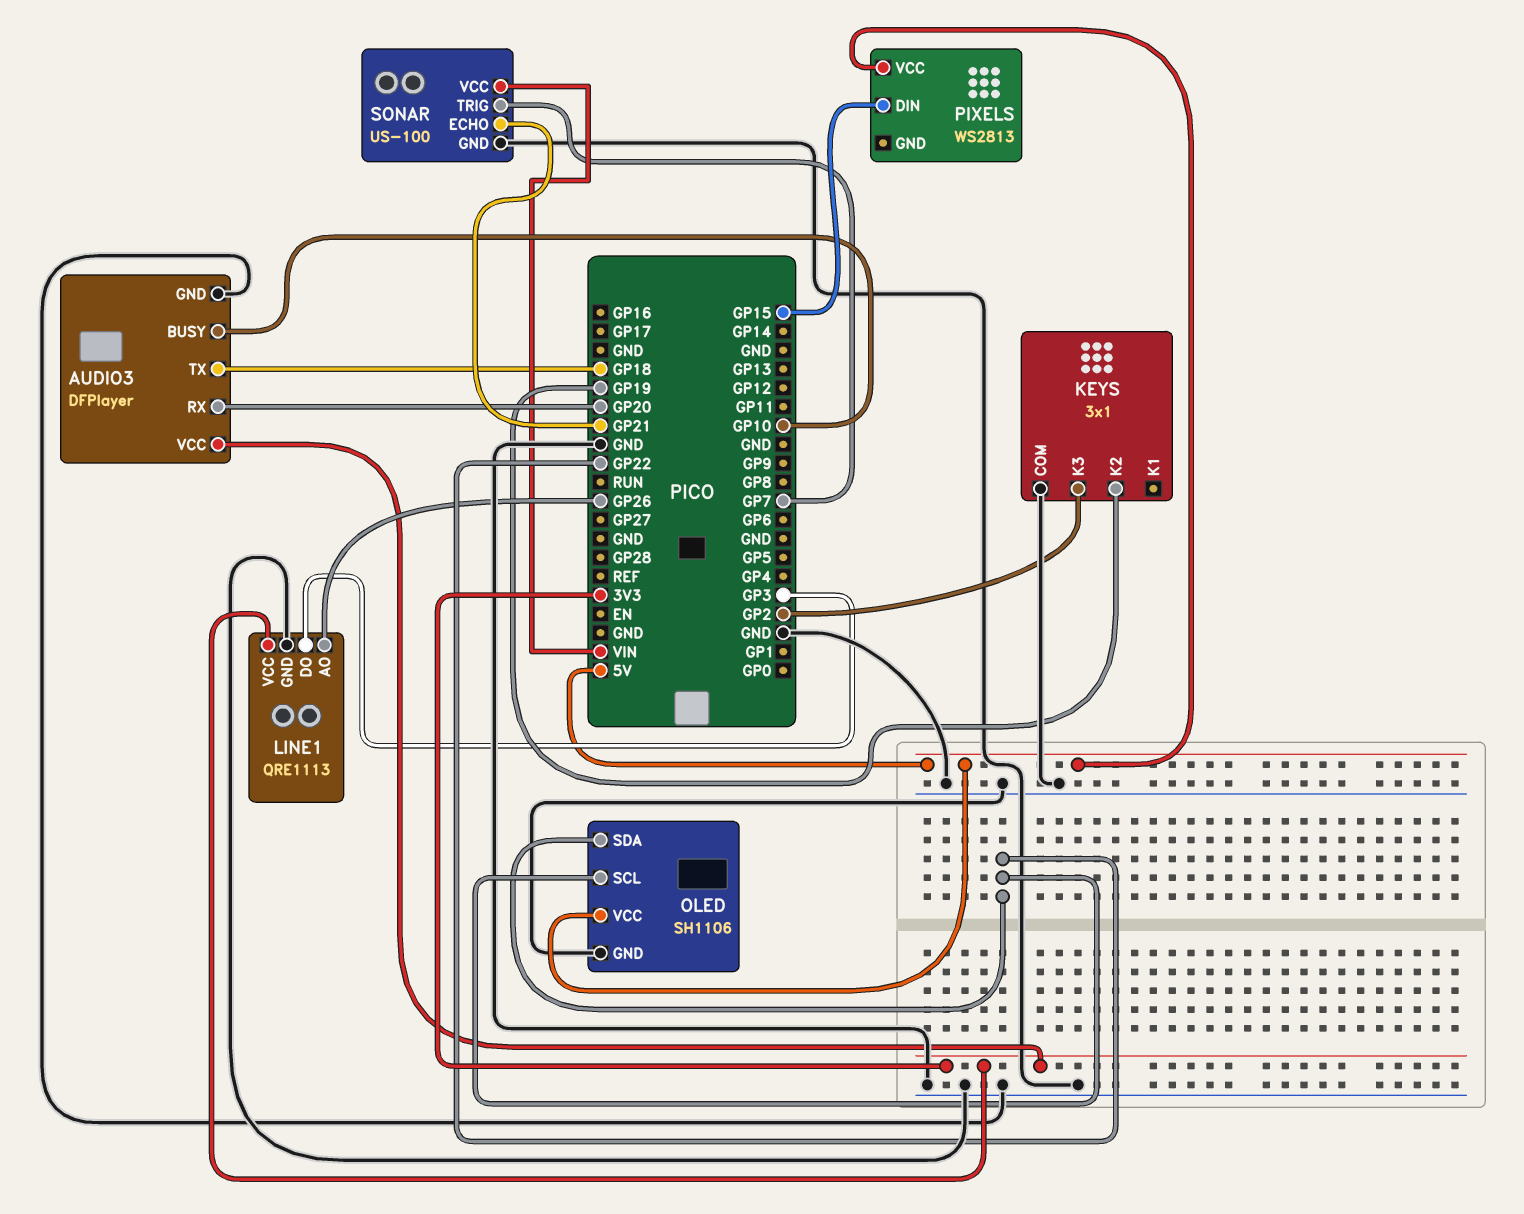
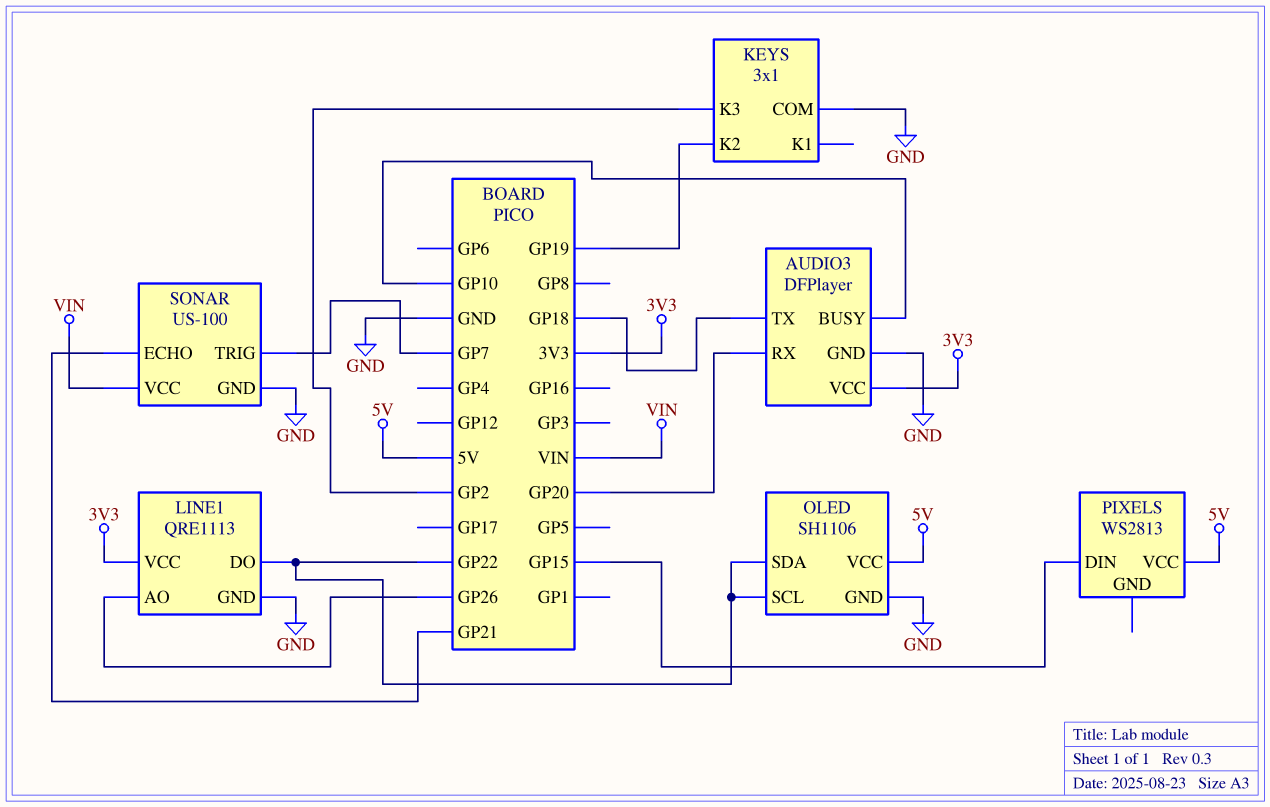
LINE1 pin DO: GP3 -> GP22

